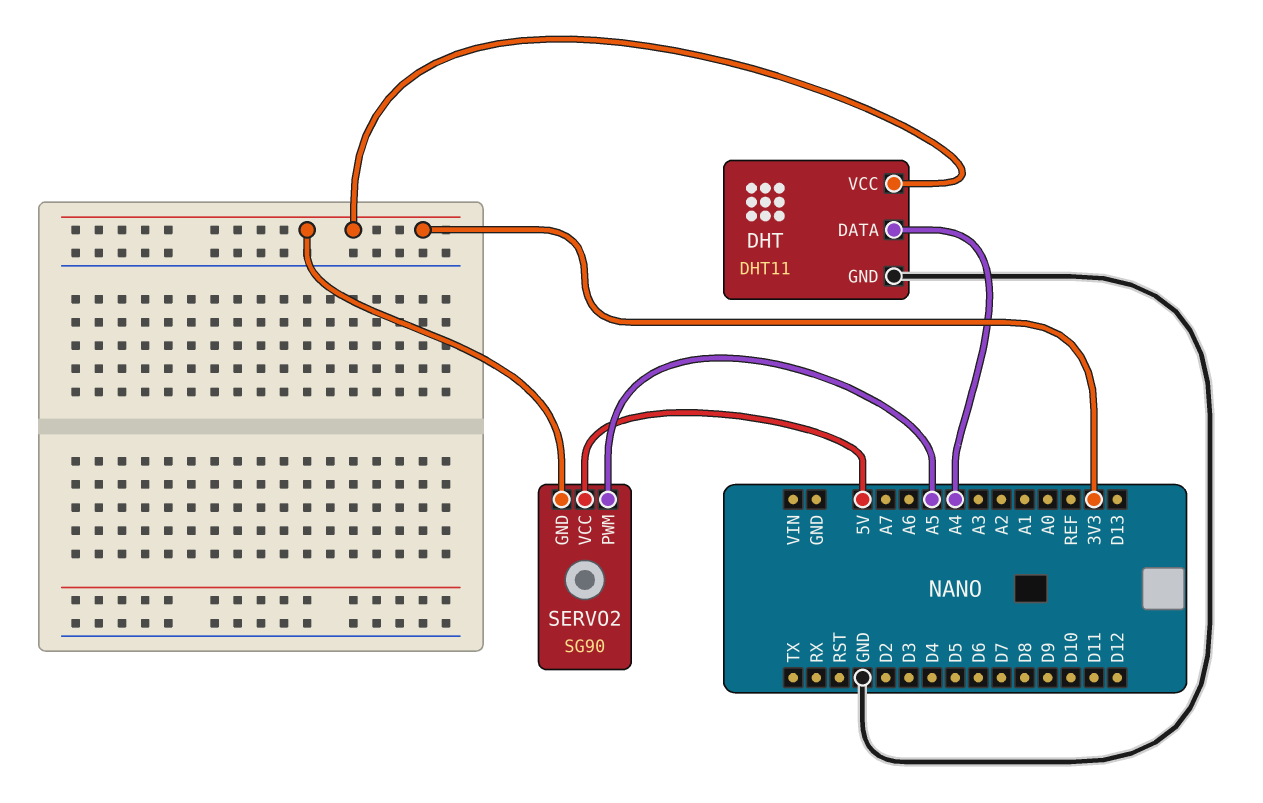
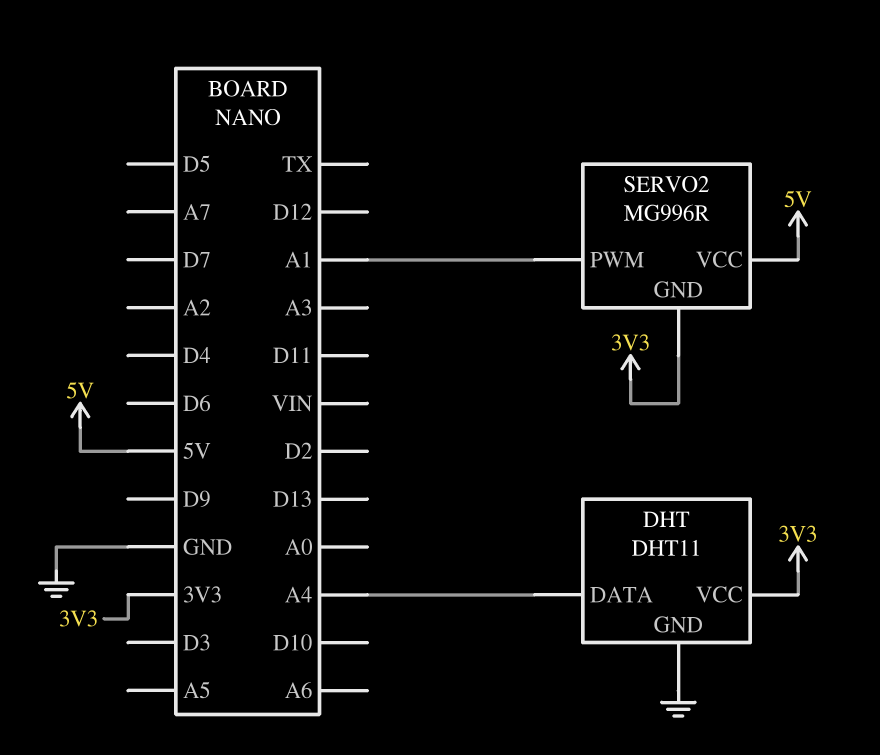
SERVO2: SG90 -> MG996R
SERVO2 pin PWM: A5 -> A1

